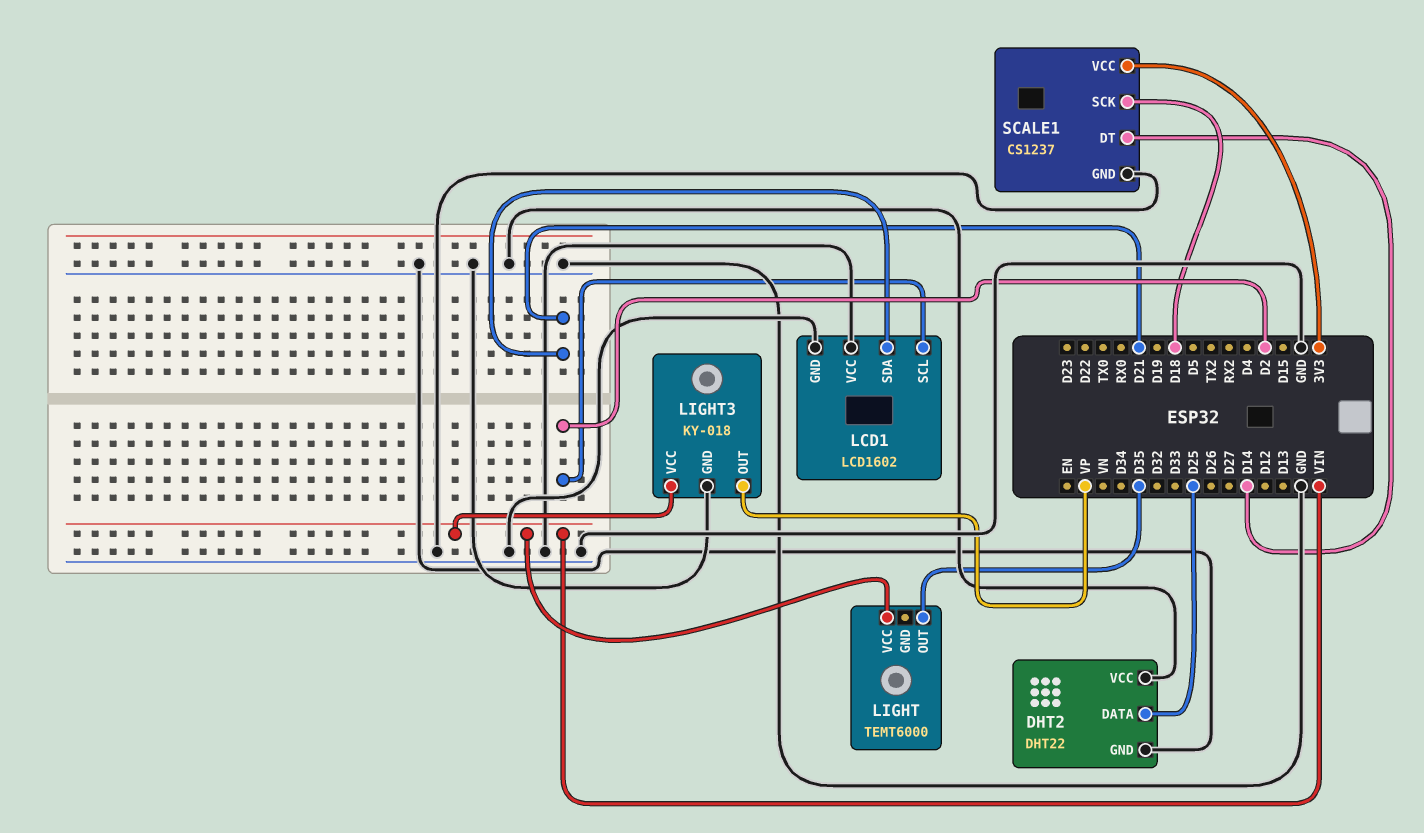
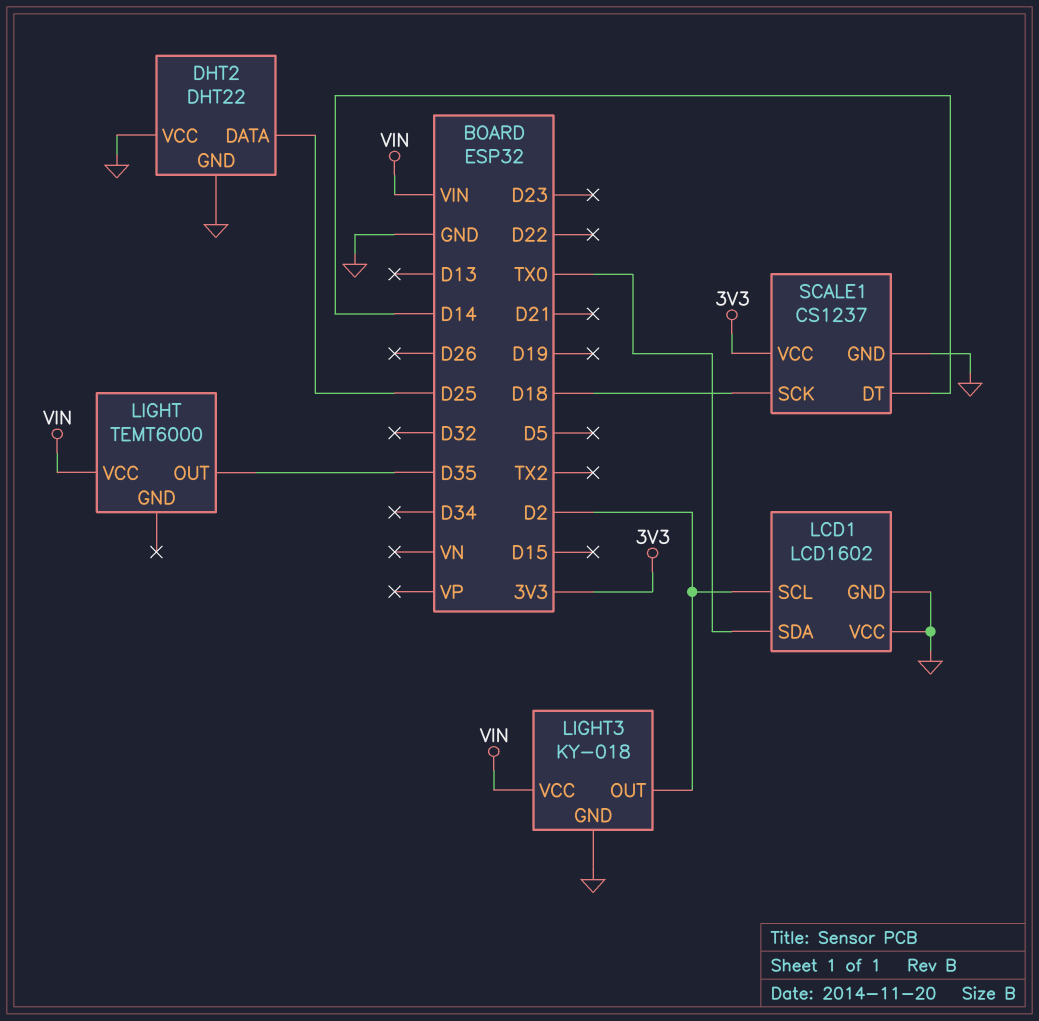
LCD1 pin SDA: D21 -> TX0
LIGHT3 pin OUT: VP -> D2

